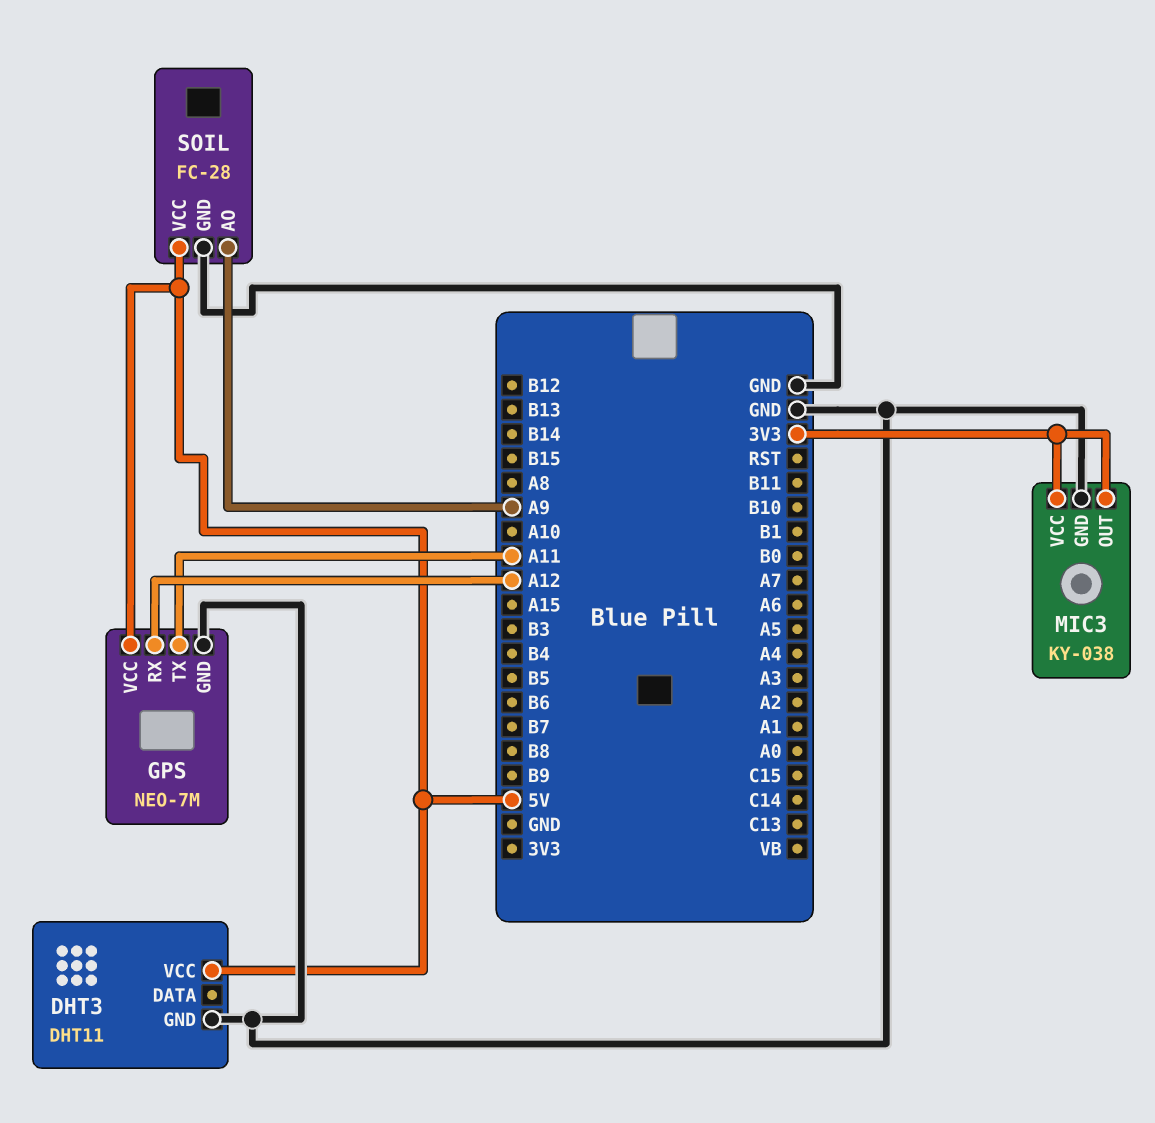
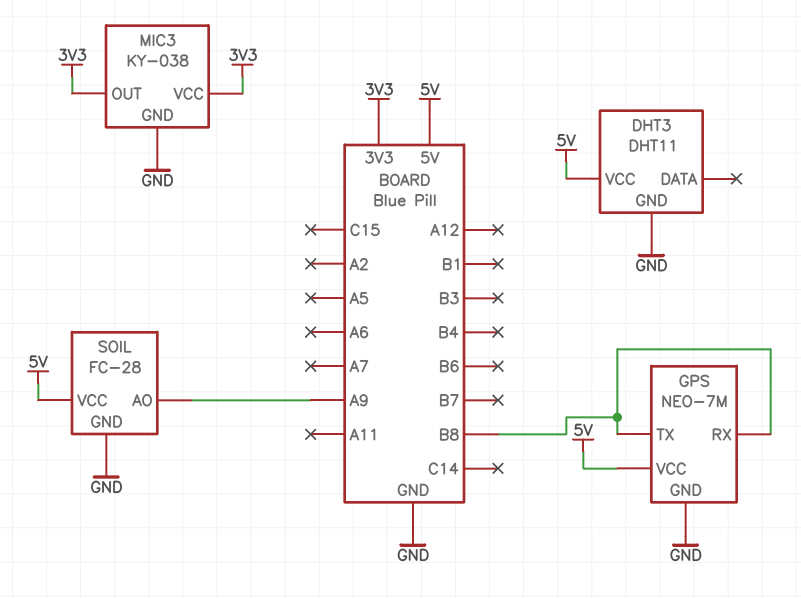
GPS pin RX: A12 -> B8
GPS pin TX: A11 -> B8

